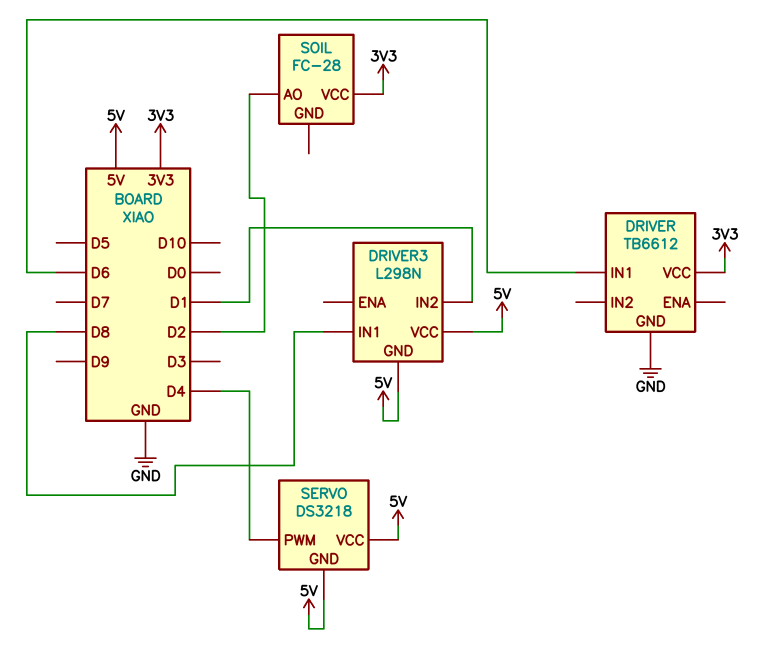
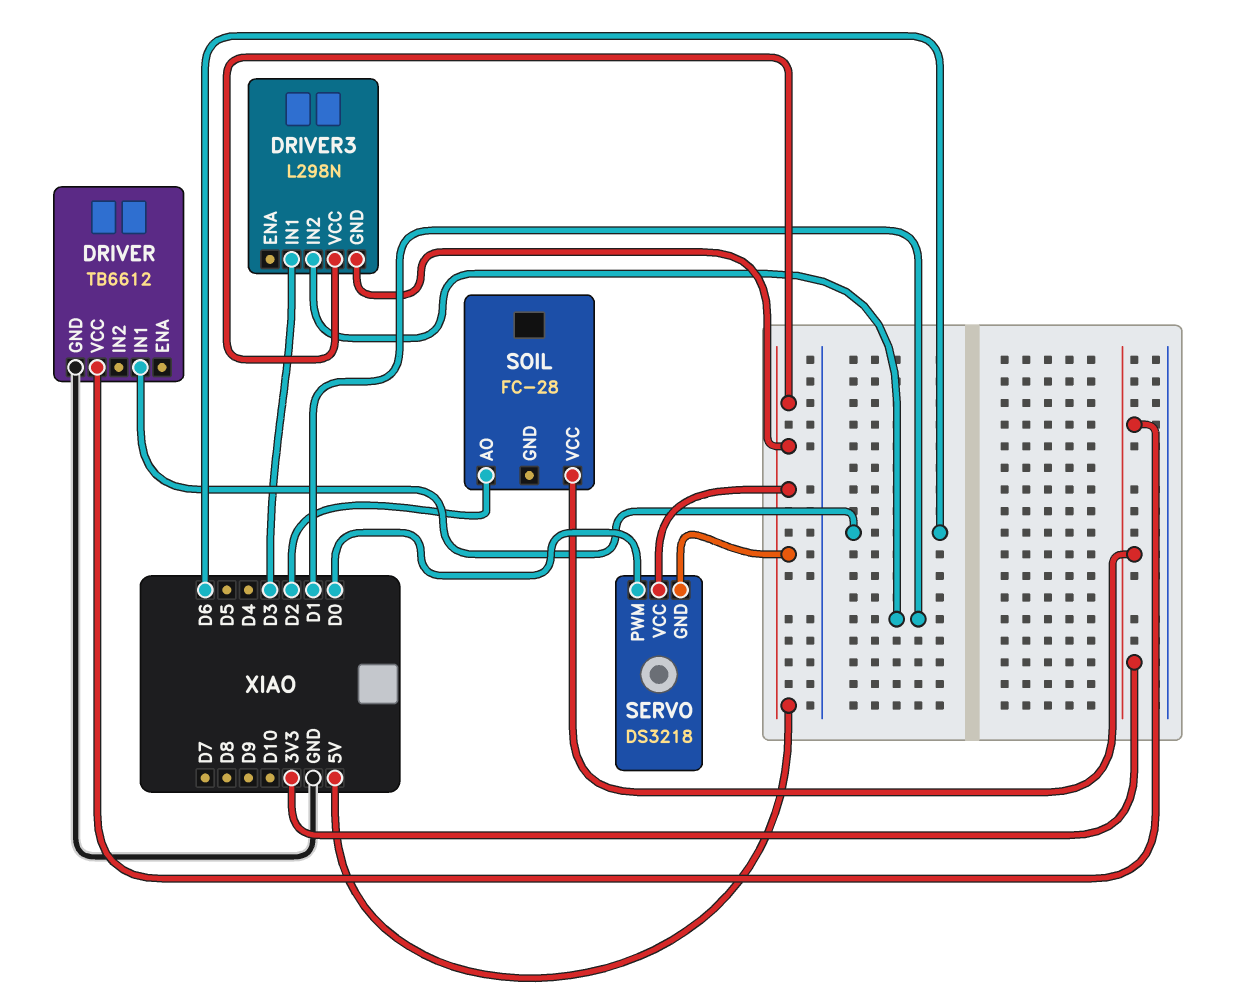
DRIVER3 pin IN1: D8 -> D3
SERVO pin PWM: D4 -> D0

